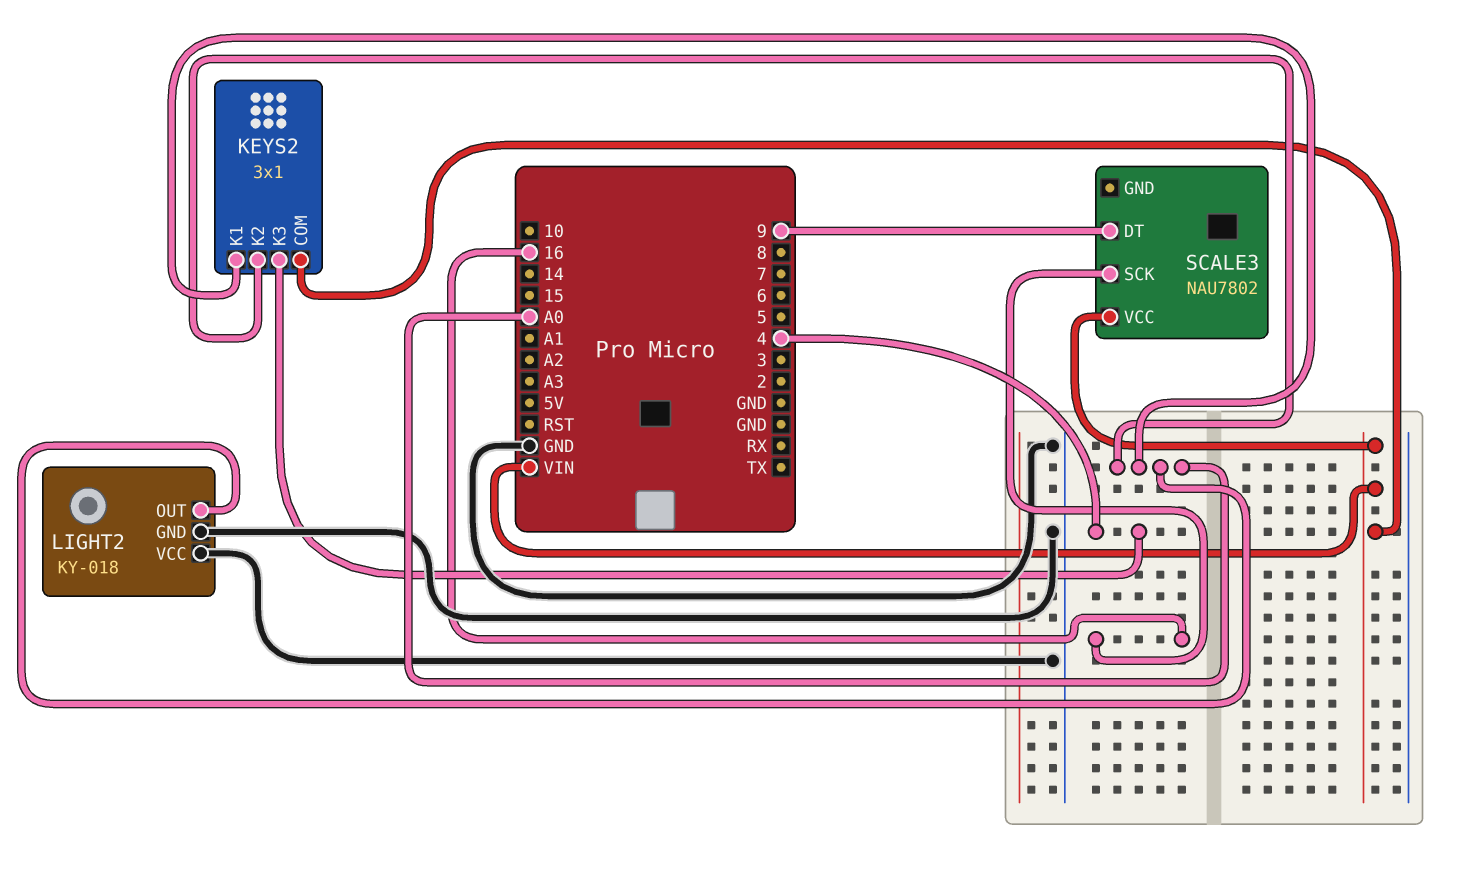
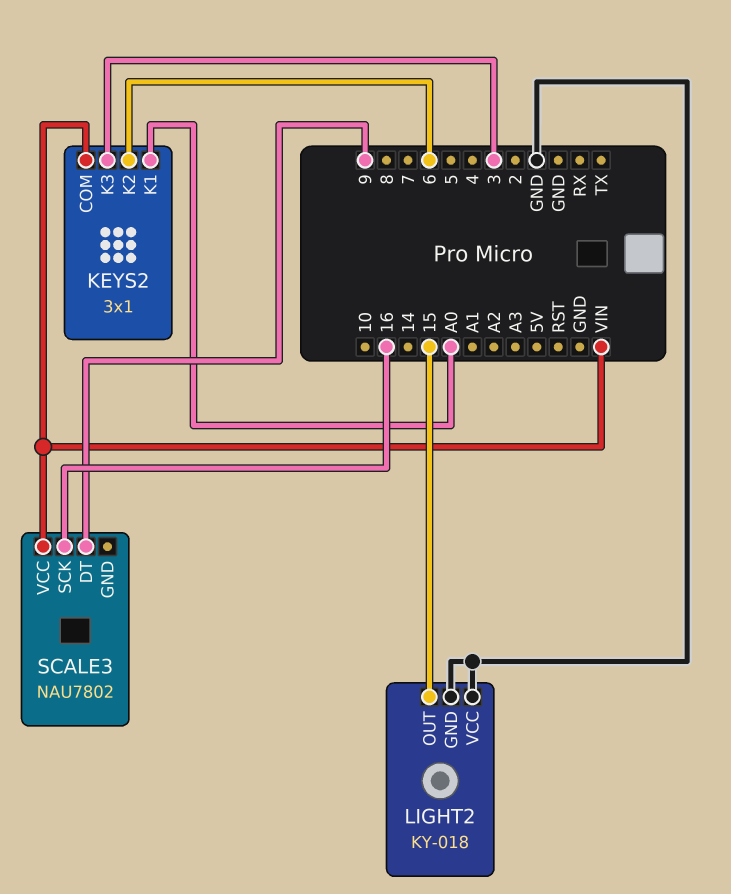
KEYS2 pin K2: A0 -> 6
KEYS2 pin K3: 4 -> 3
LIGHT2 pin OUT: A0 -> 15

